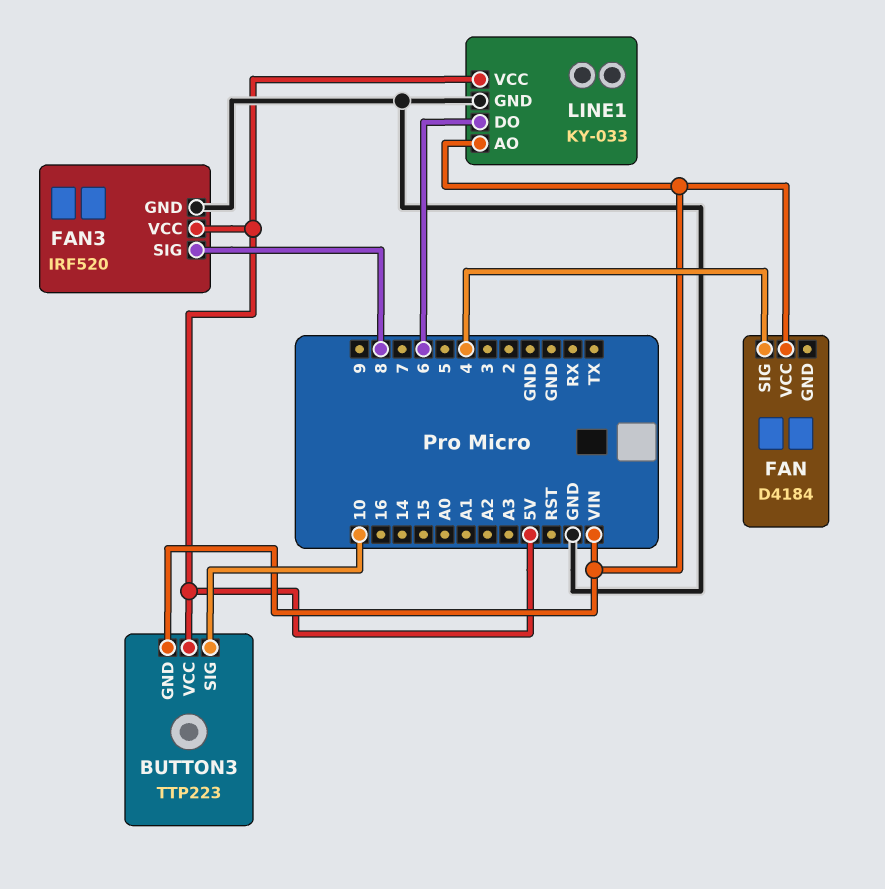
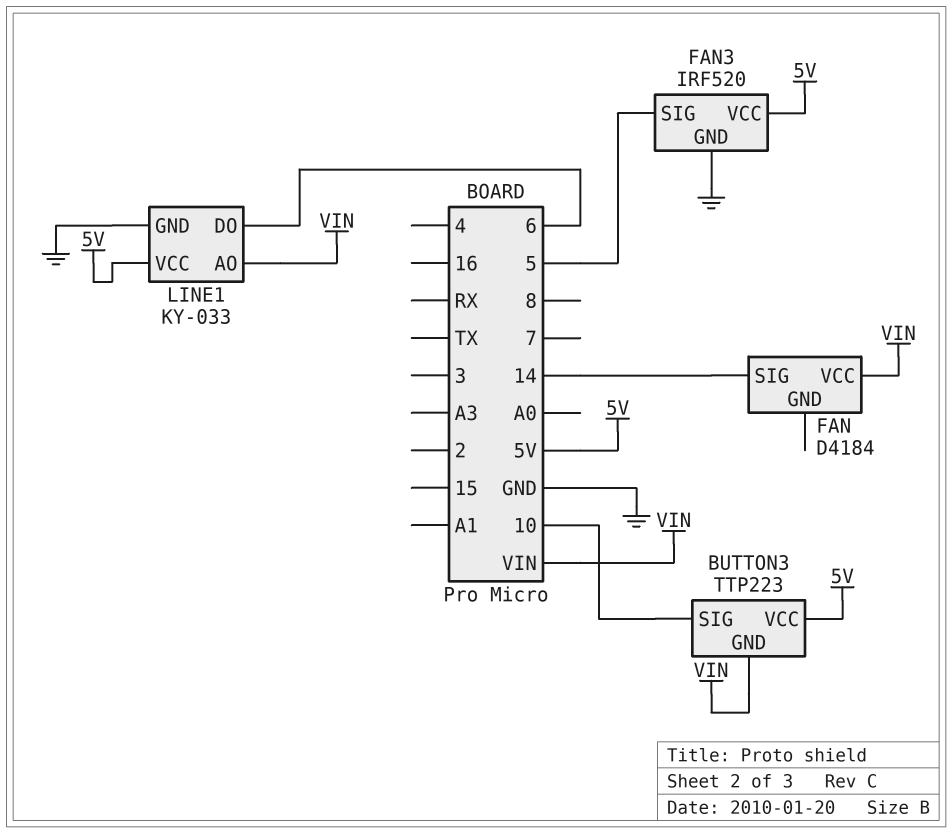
FAN pin SIG: 4 -> 14
FAN3 pin SIG: 8 -> 5

